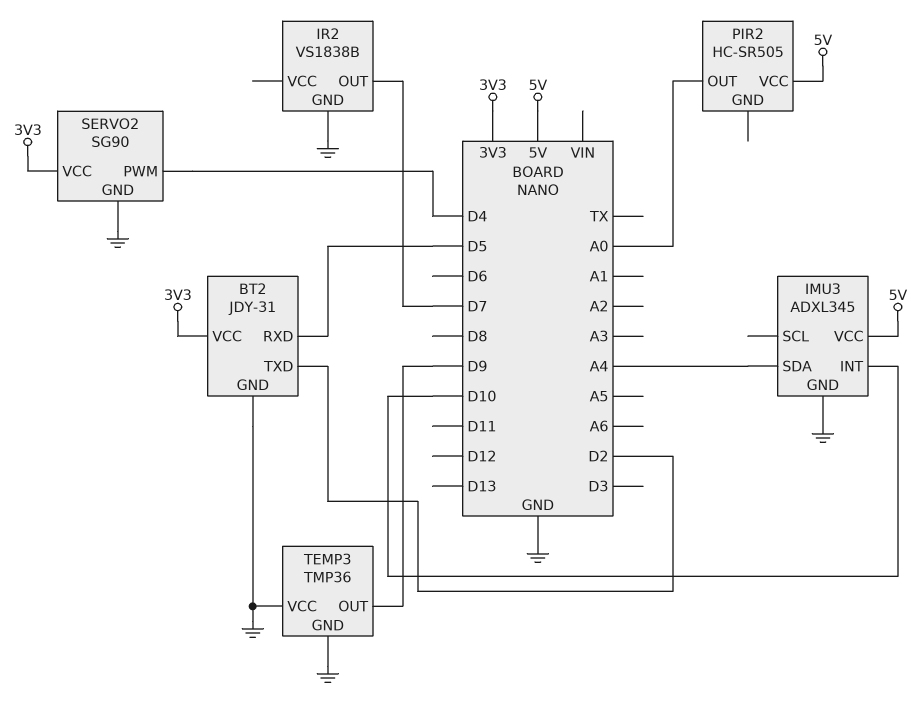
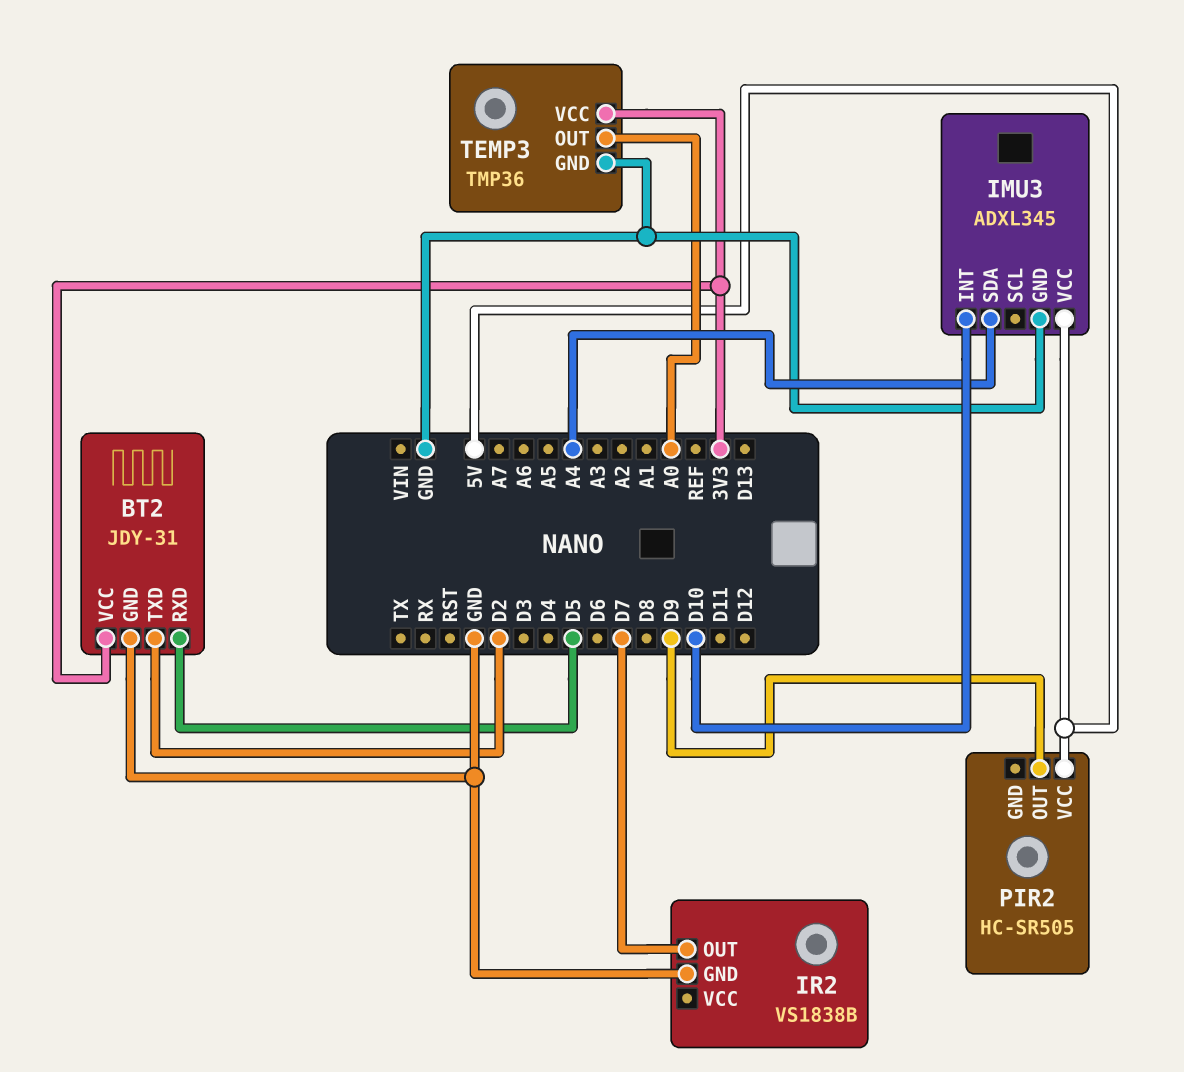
PIR2 pin OUT: A0 -> D9
SERVO2: SG90 -> none
SERVO2 pin GND: GND -> none
SERVO2 pin PWM: D4 -> none
SERVO2 pin VCC: 3V3 -> none
TEMP3 pin OUT: D9 -> A0
TEMP3 pin VCC: GND -> 3V3

